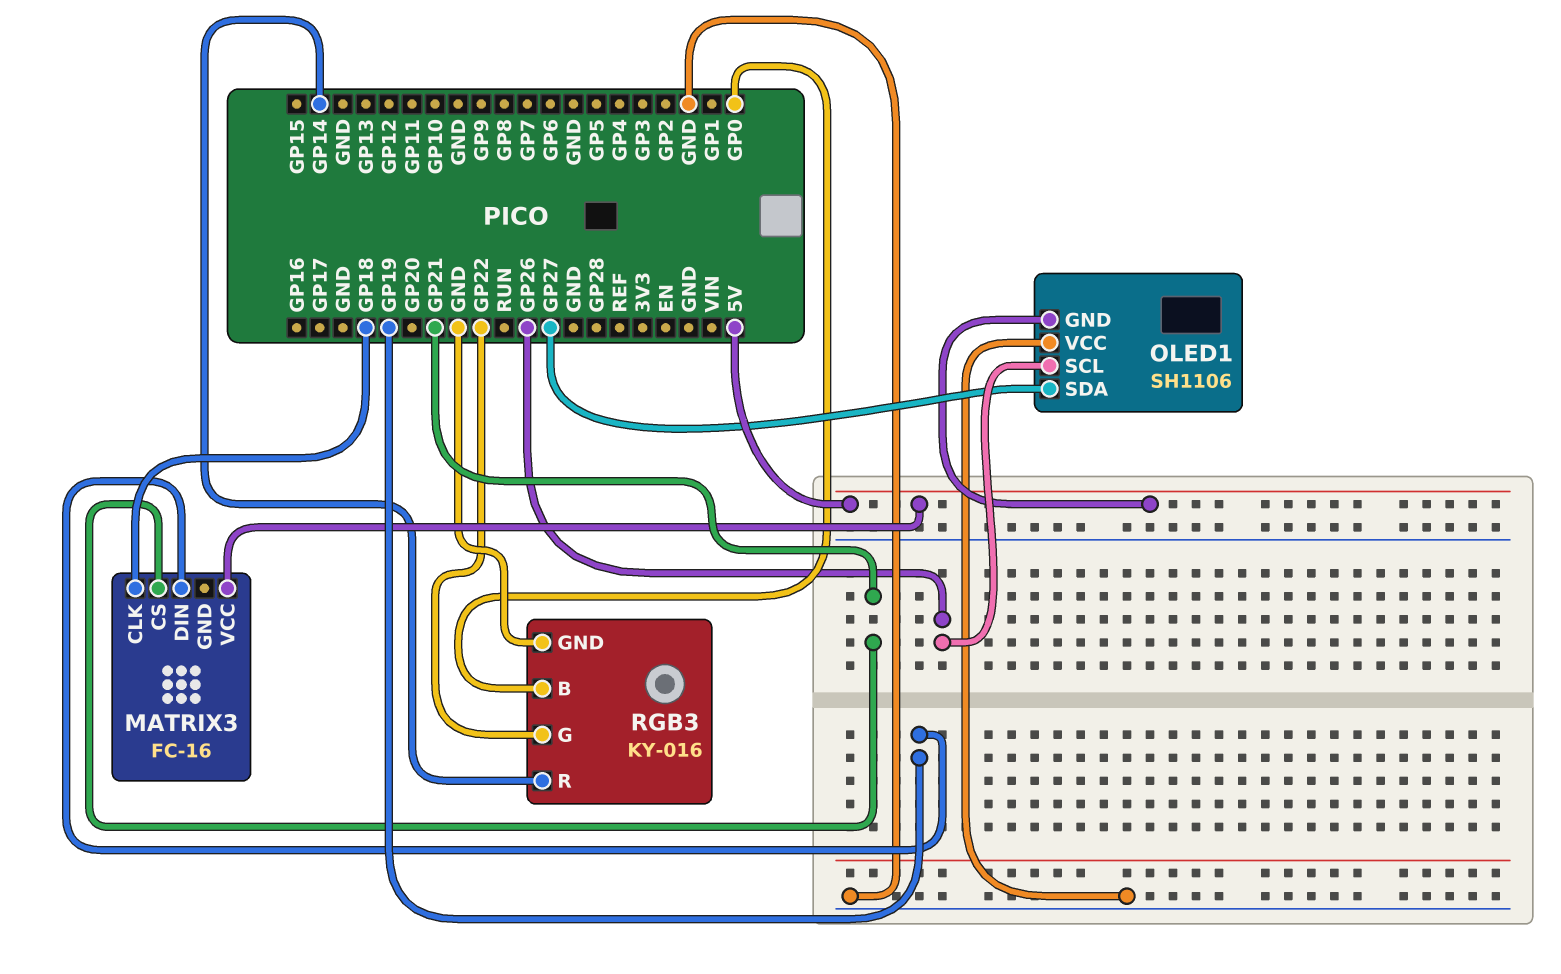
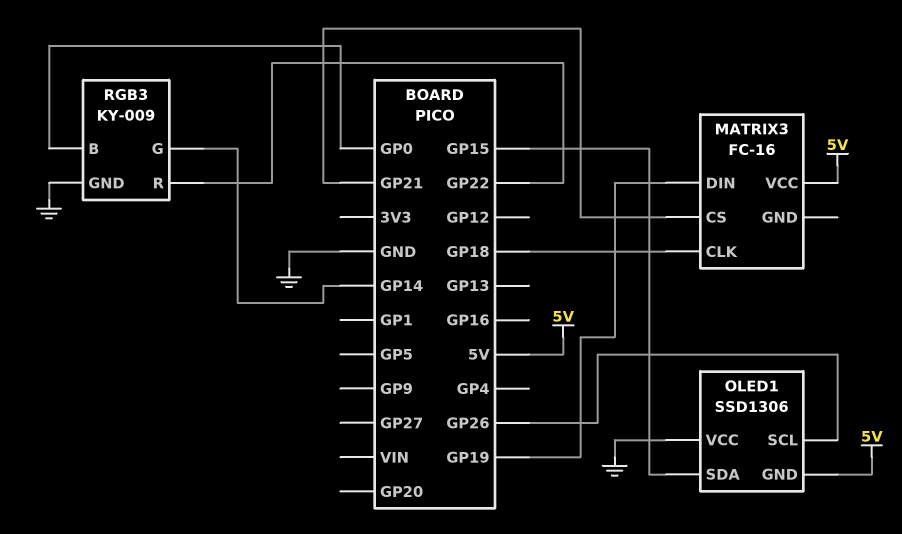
OLED1: SH1106 -> SSD1306
OLED1 pin SDA: GP27 -> GP15
RGB3: KY-016 -> KY-009
RGB3 pin G: GP22 -> GP14
RGB3 pin R: GP14 -> GP22

